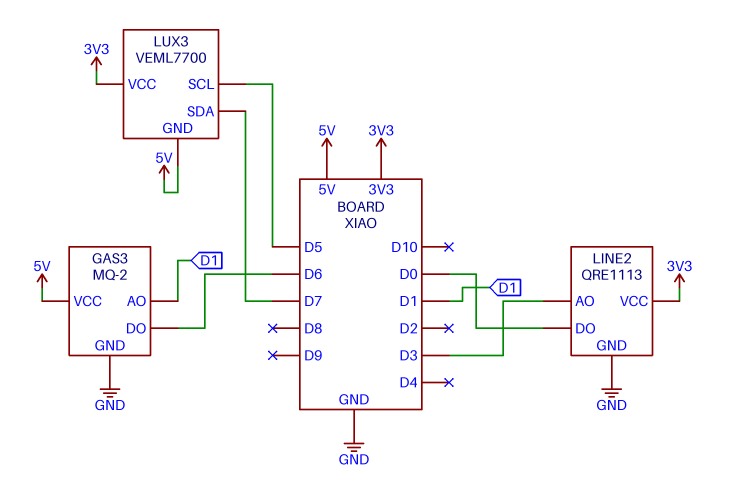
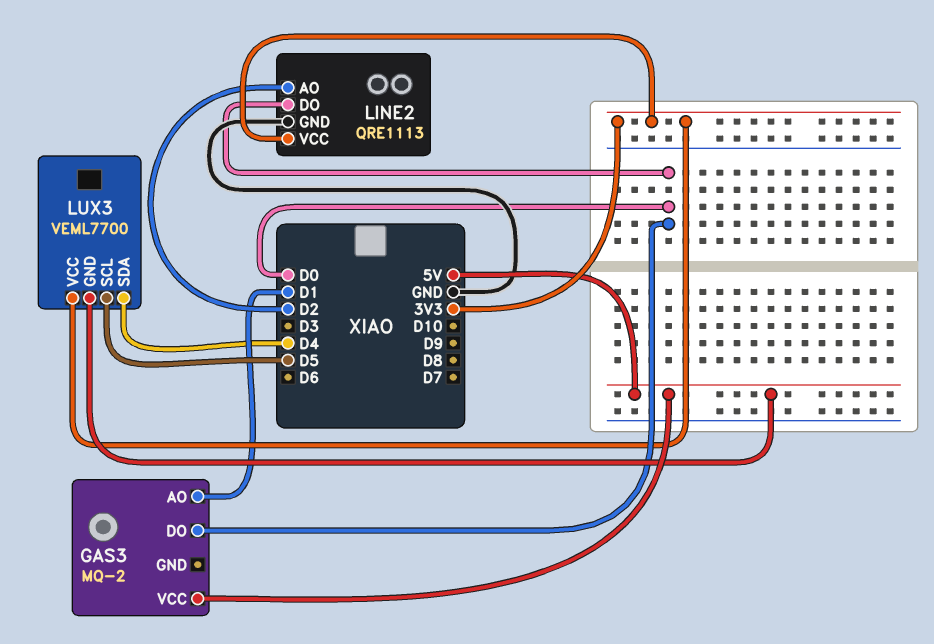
GAS3 pin DO: D6 -> D0
GAS3 pin GND: GND -> none
LINE2 pin AO: D3 -> D2
LUX3 pin SDA: D7 -> D4

